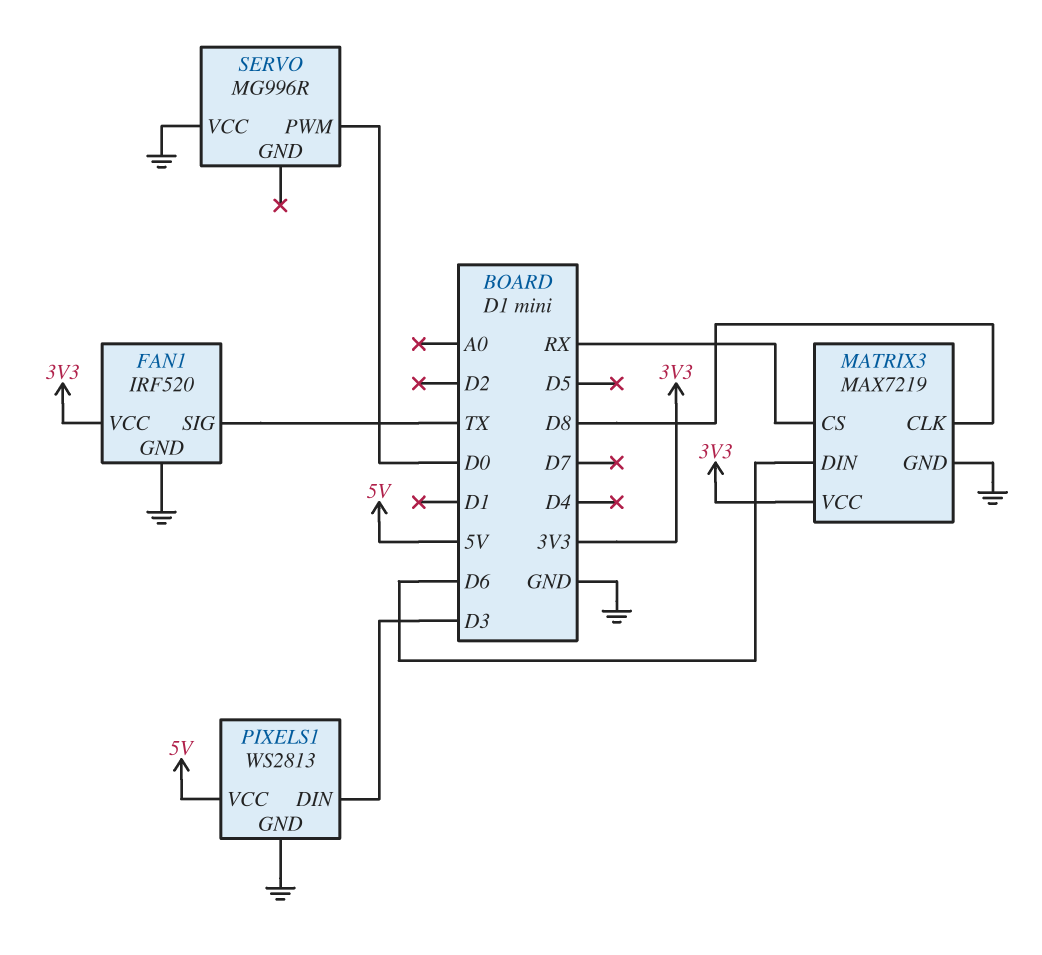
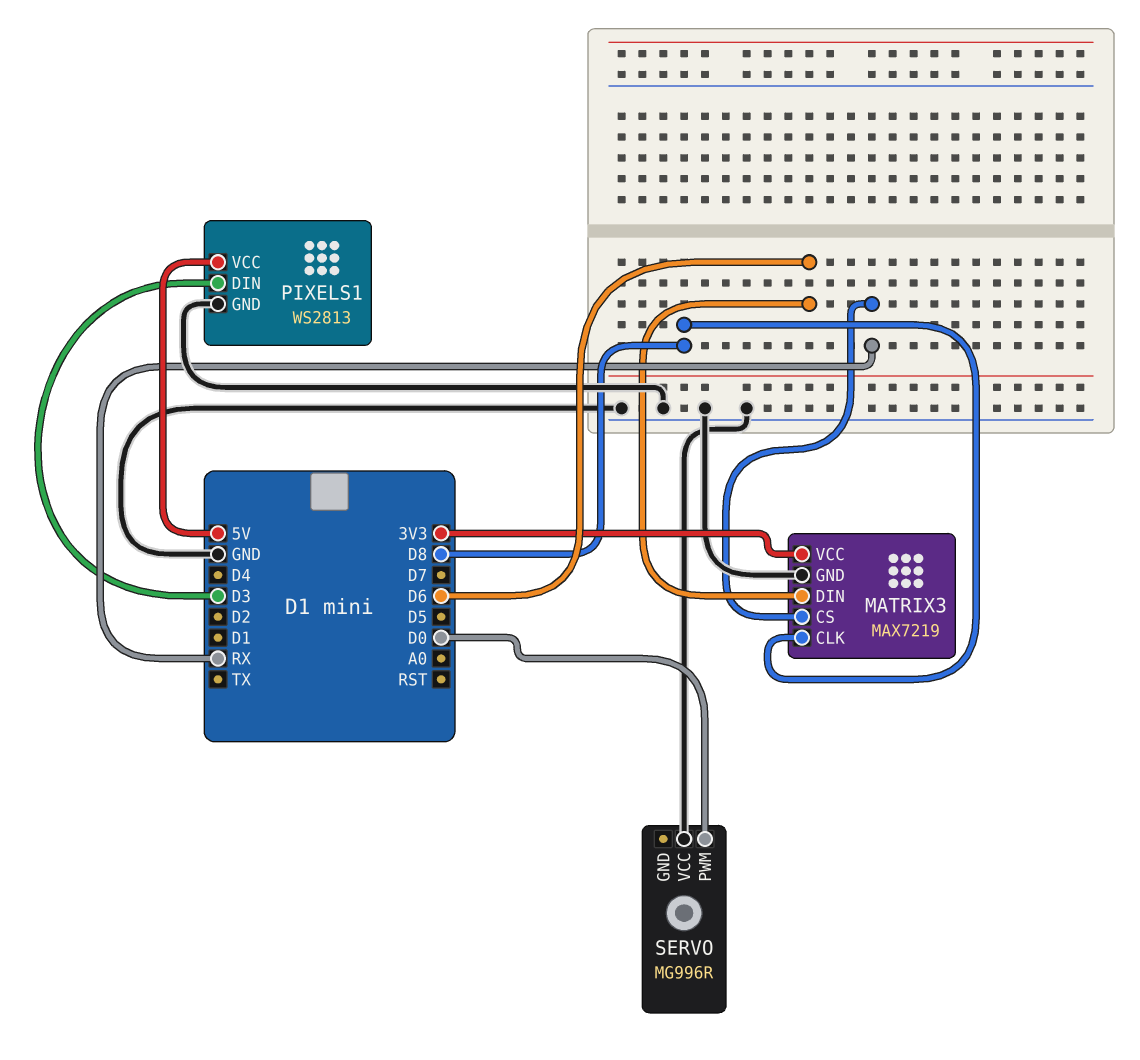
FAN1: IRF520 -> none
FAN1 pin GND: GND -> none
FAN1 pin SIG: TX -> none
FAN1 pin VCC: 3V3 -> none

